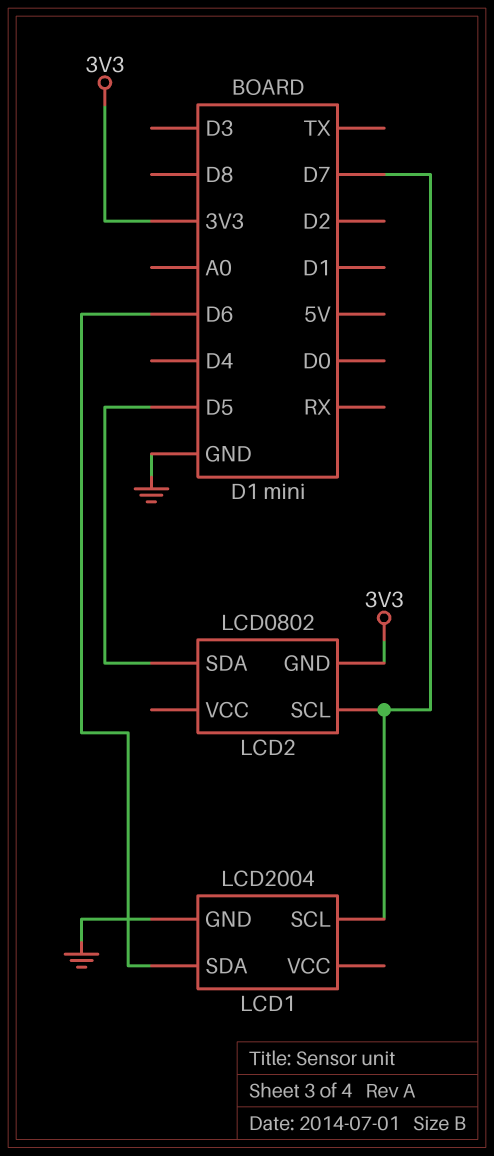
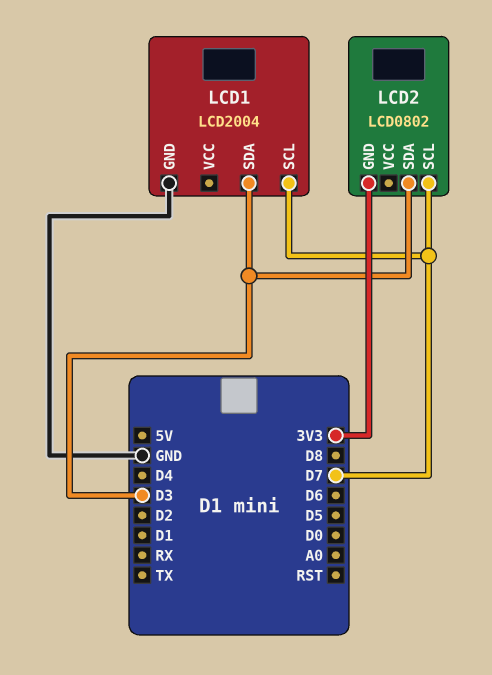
LCD1 pin SDA: D6 -> D3
LCD2 pin SDA: D5 -> D3

